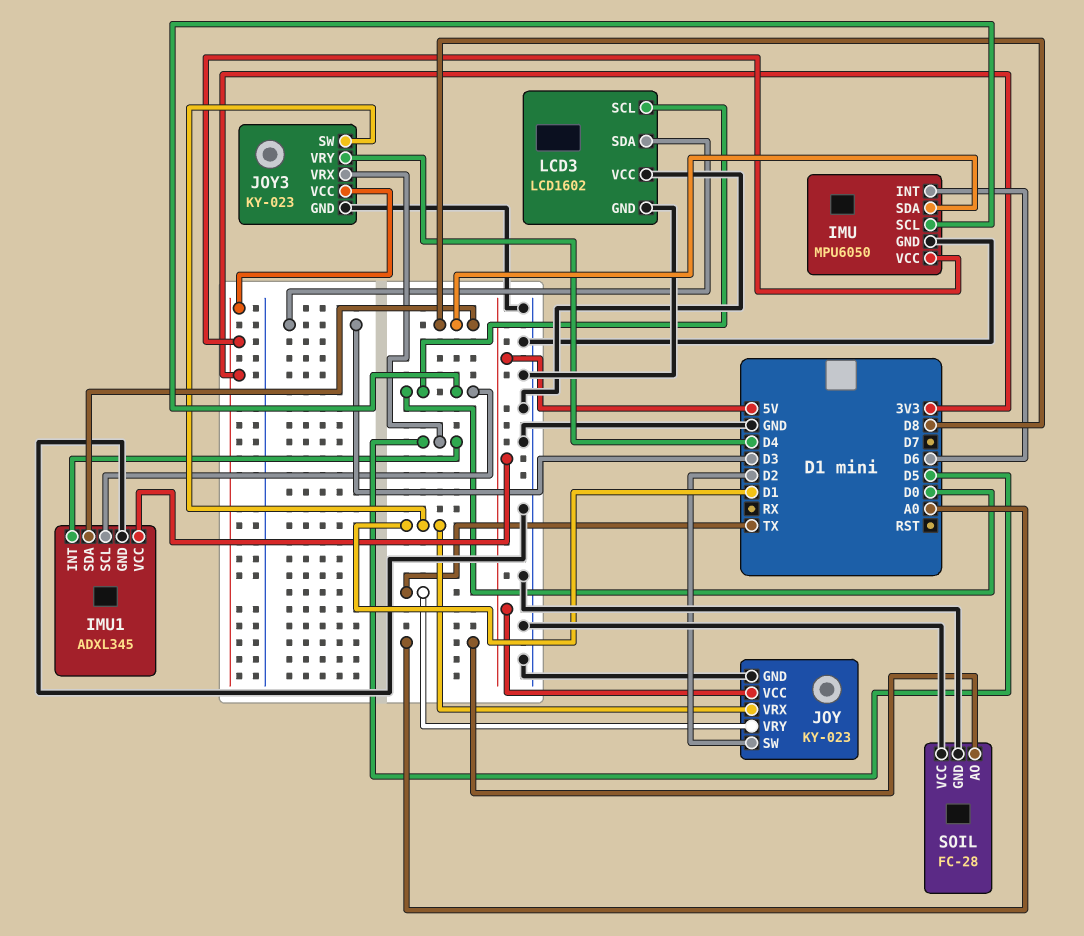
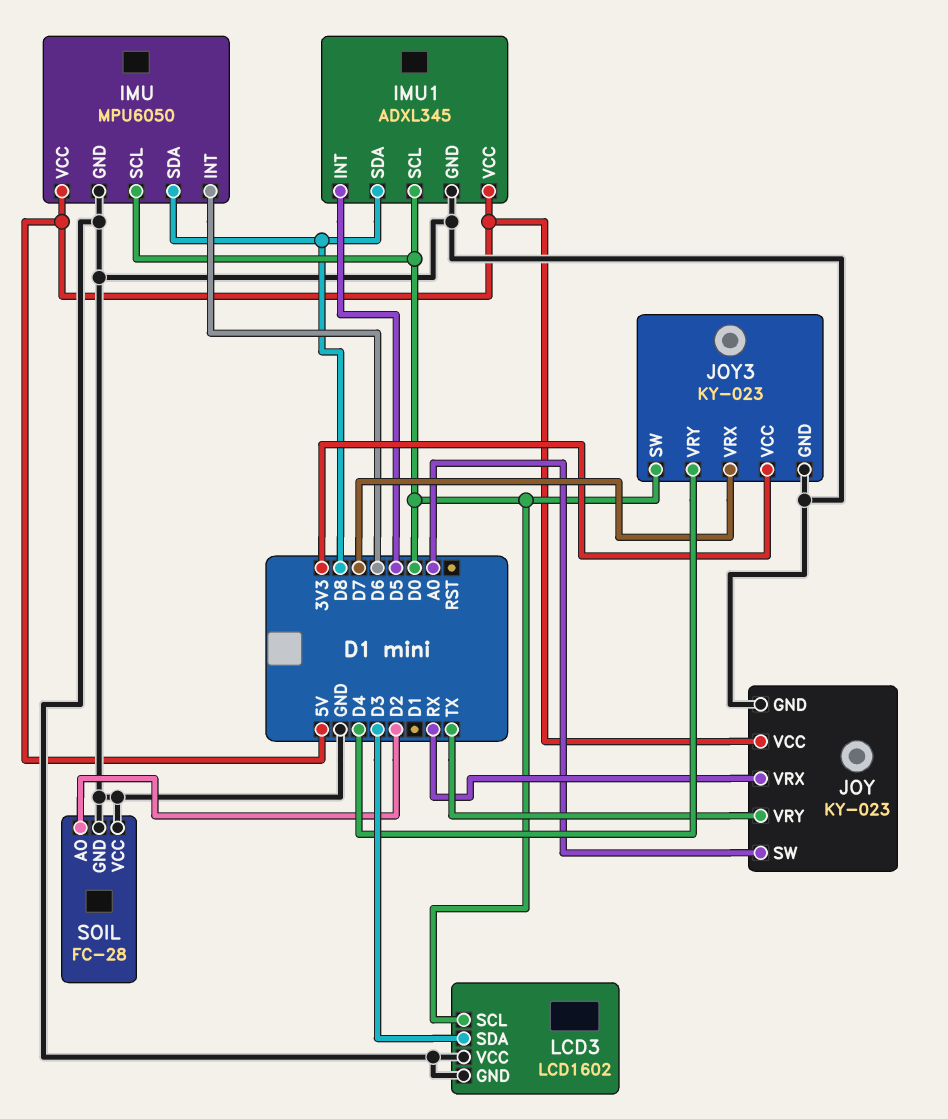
IMU pin VCC: 3V3 -> 5V
JOY pin SW: D2 -> A0
JOY pin VRX: D1 -> RX
JOY3 pin SW: D1 -> D0
JOY3 pin VRX: D5 -> D7
SOIL pin AO: A0 -> D2

